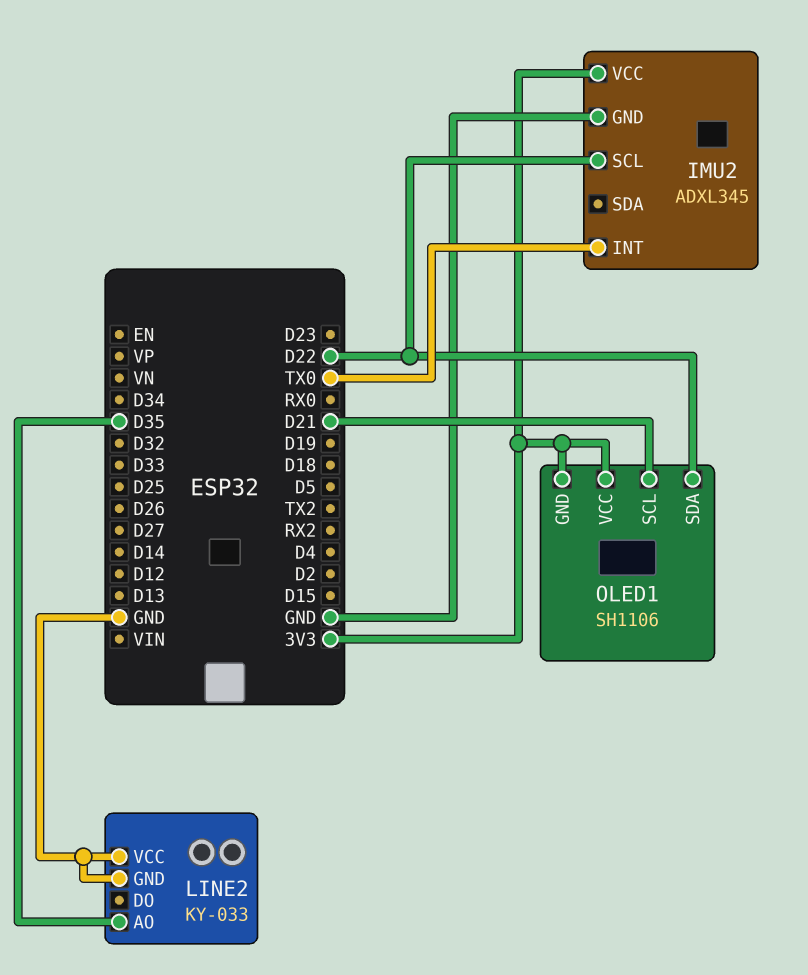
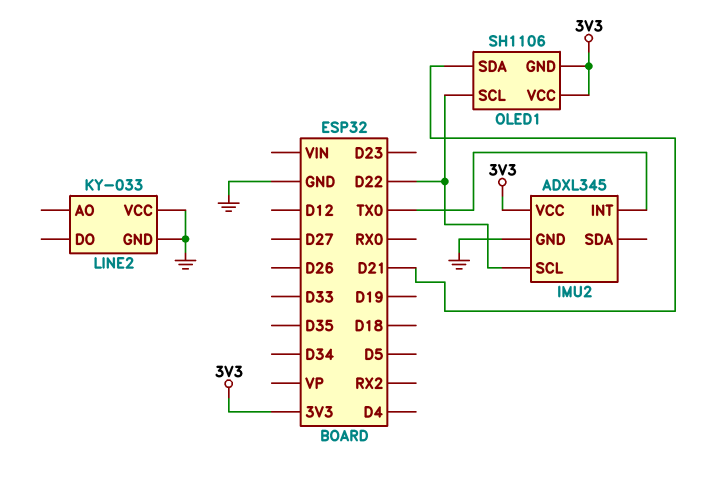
LINE2 pin AO: D35 -> none
OLED1 pin SCL: D21 -> D22
OLED1 pin SDA: D22 -> D21

